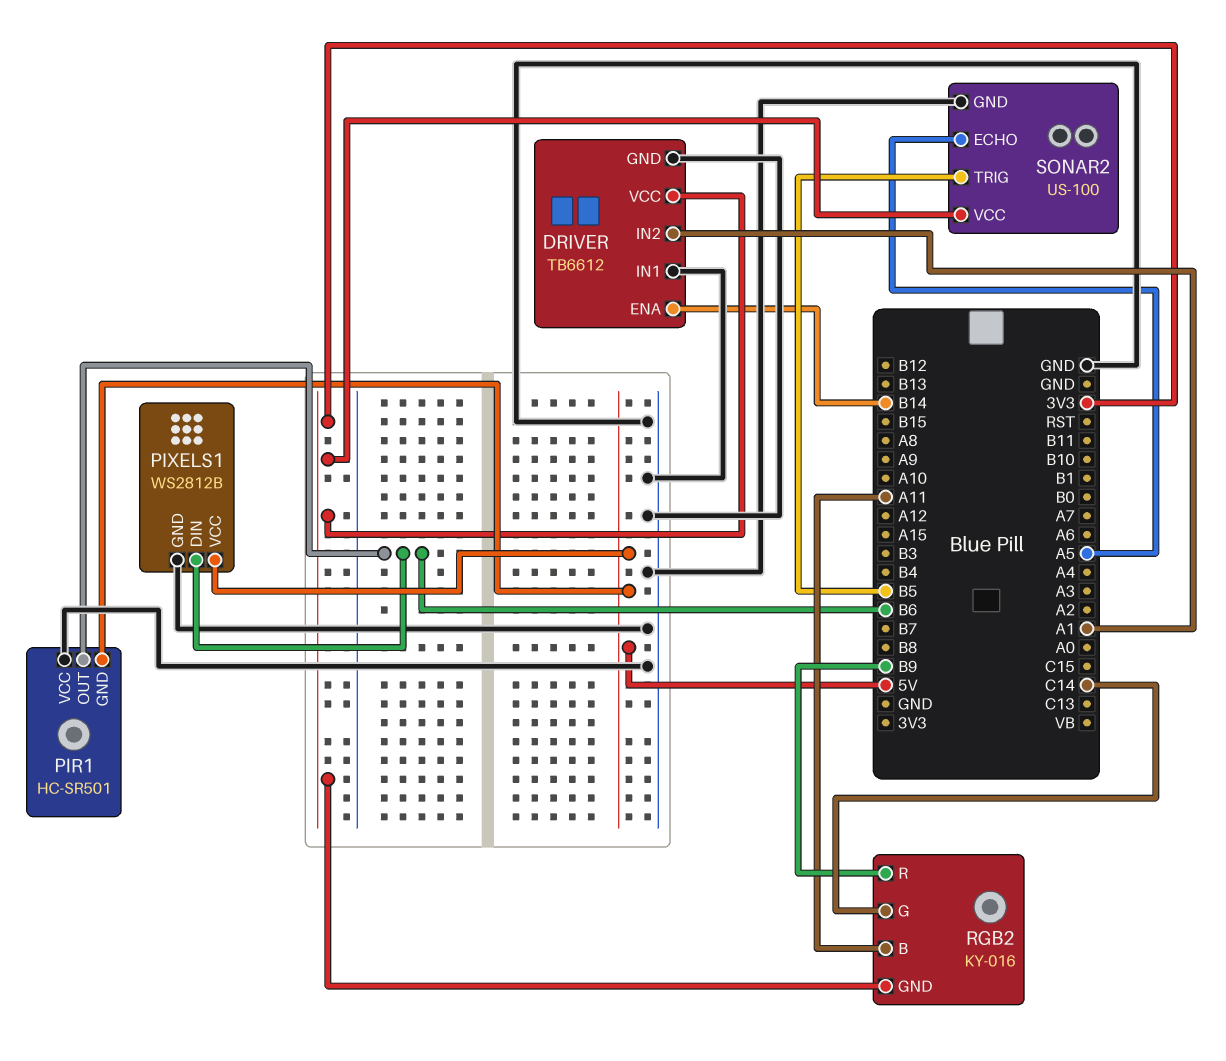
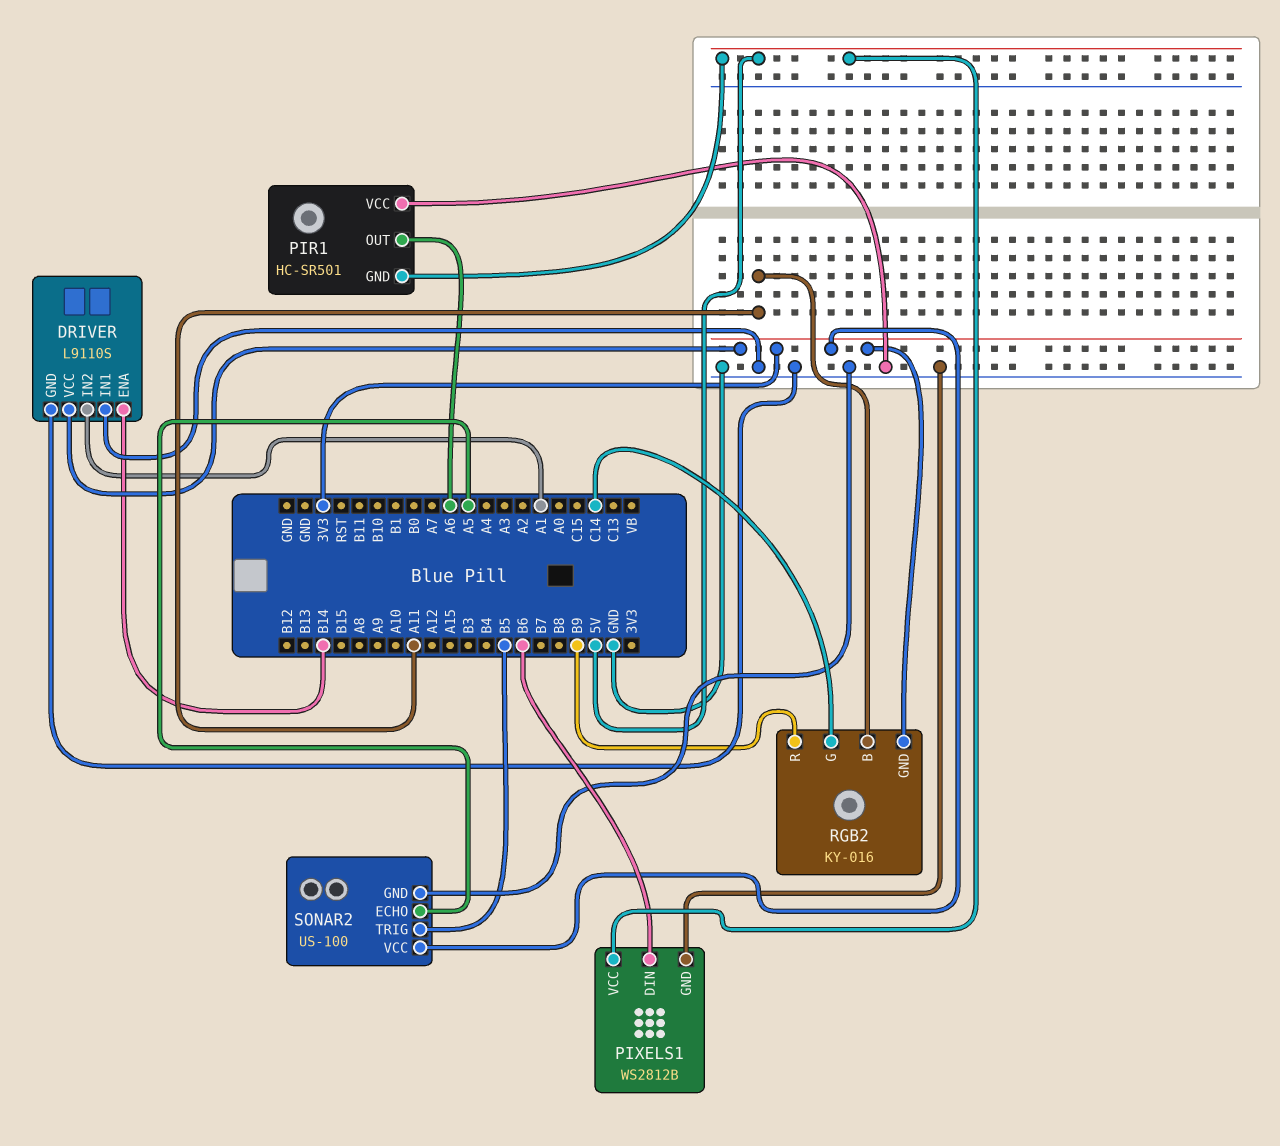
DRIVER: TB6612 -> L9110S
PIR1 pin OUT: B6 -> A6

